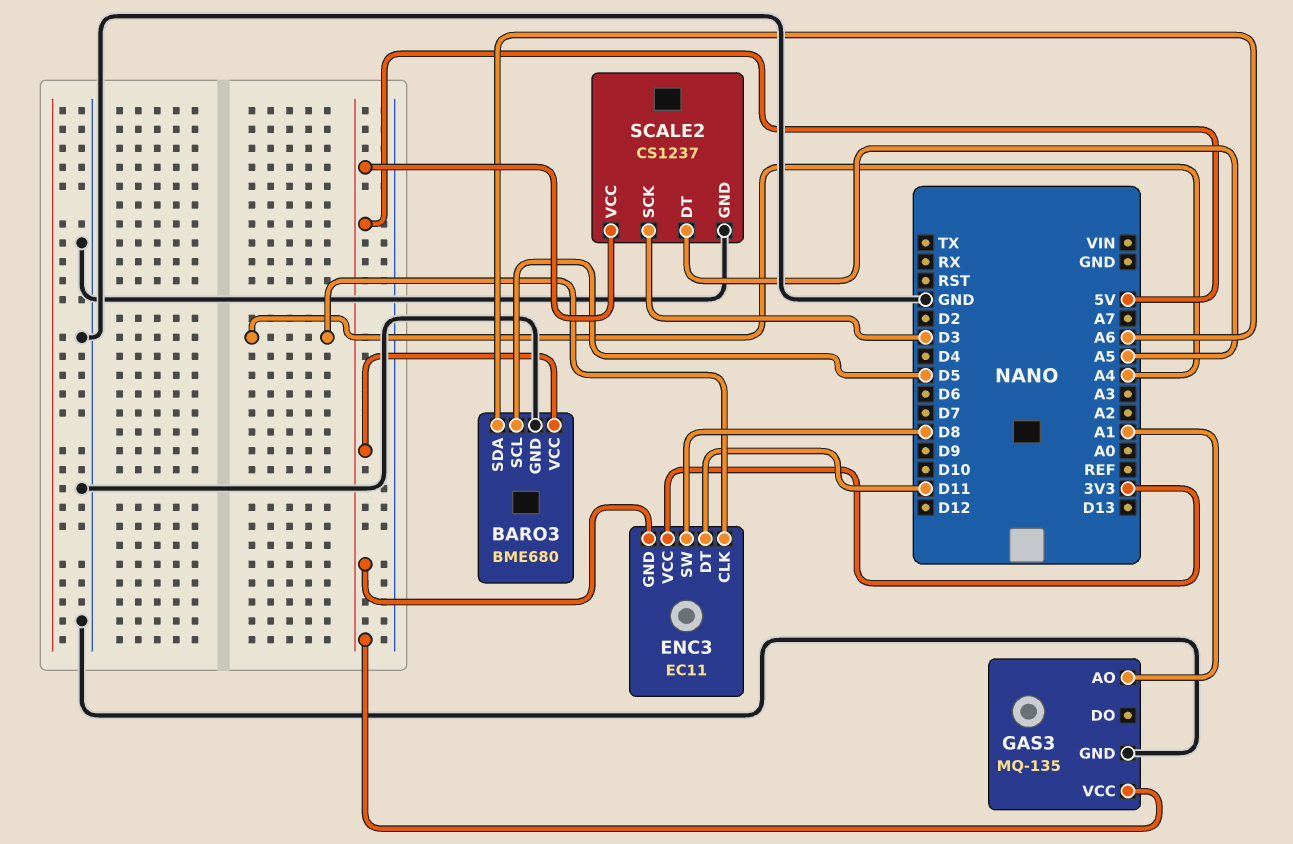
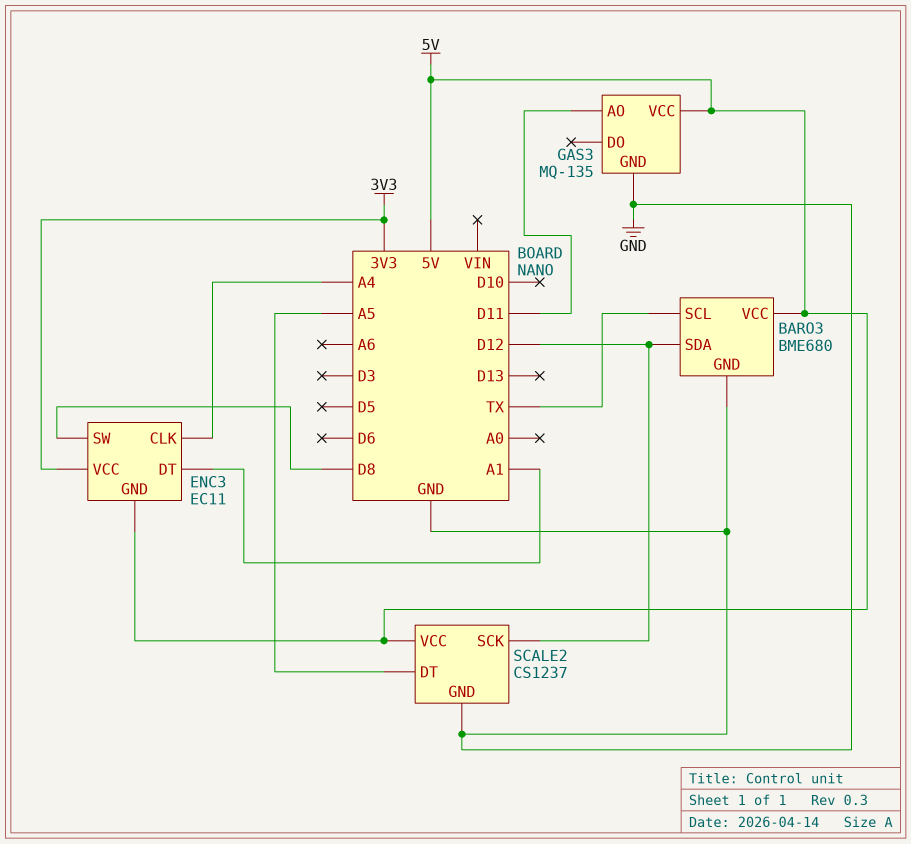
BARO3 pin SCL: D5 -> TX
BARO3 pin SDA: A6 -> D12
ENC3 pin DT: D11 -> A1
GAS3 pin AO: A1 -> D11
SCALE2 pin SCK: D3 -> D12

